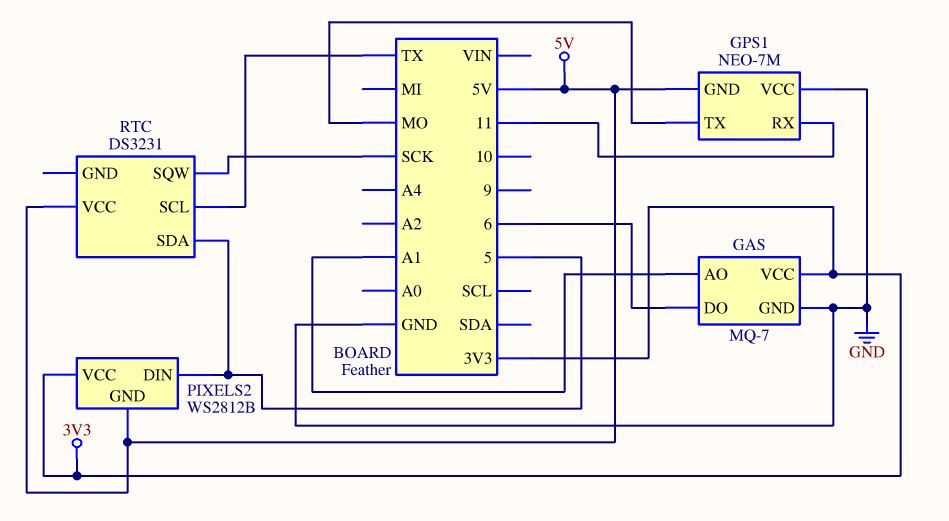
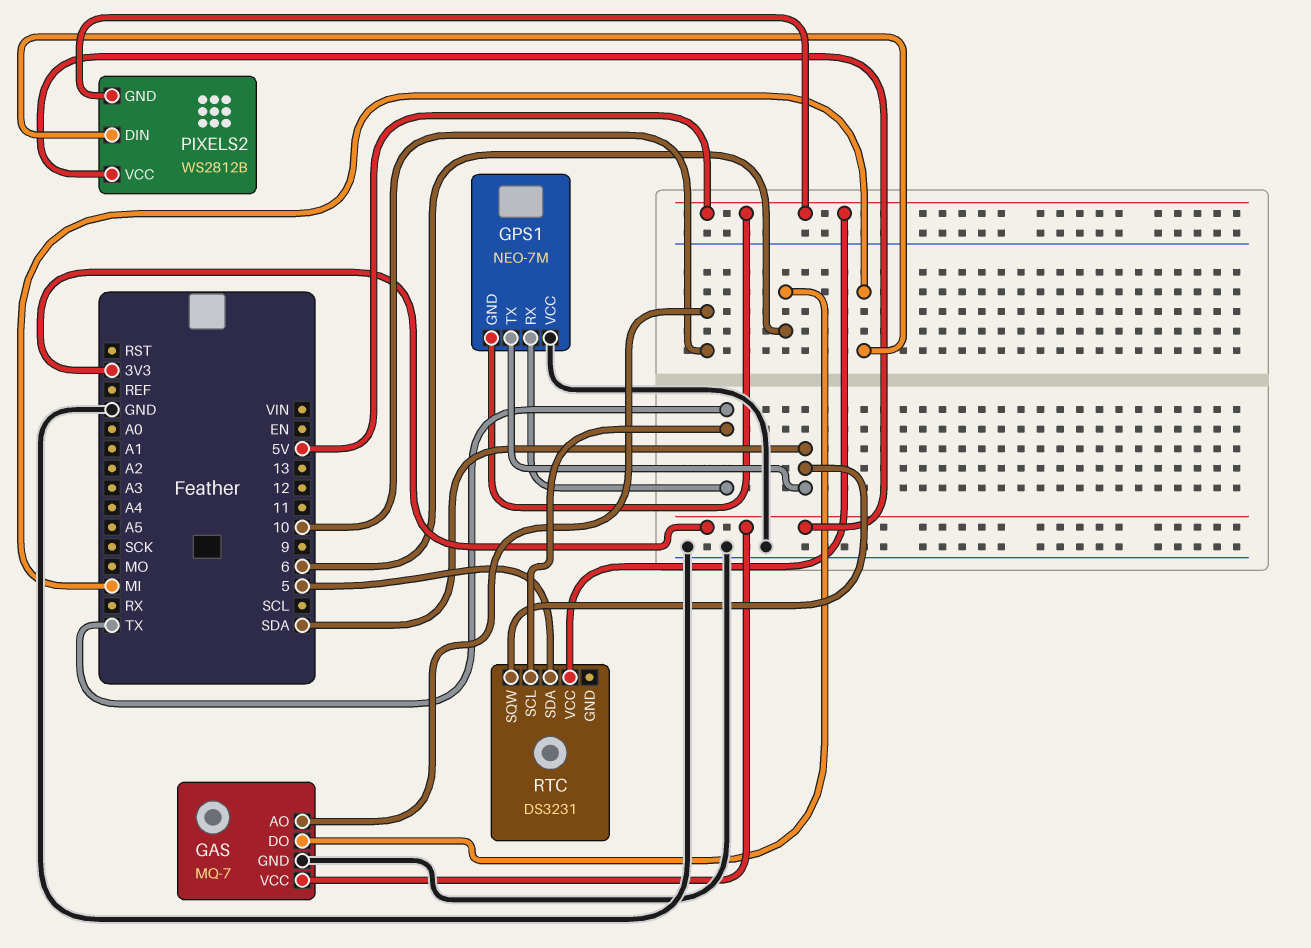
GAS pin AO: A1 -> 10
GPS1 pin RX: 11 -> TX
GPS1 pin TX: MO -> SDA
PIXELS2 pin DIN: 5 -> MI
RTC pin SQW: SCK -> SDA

